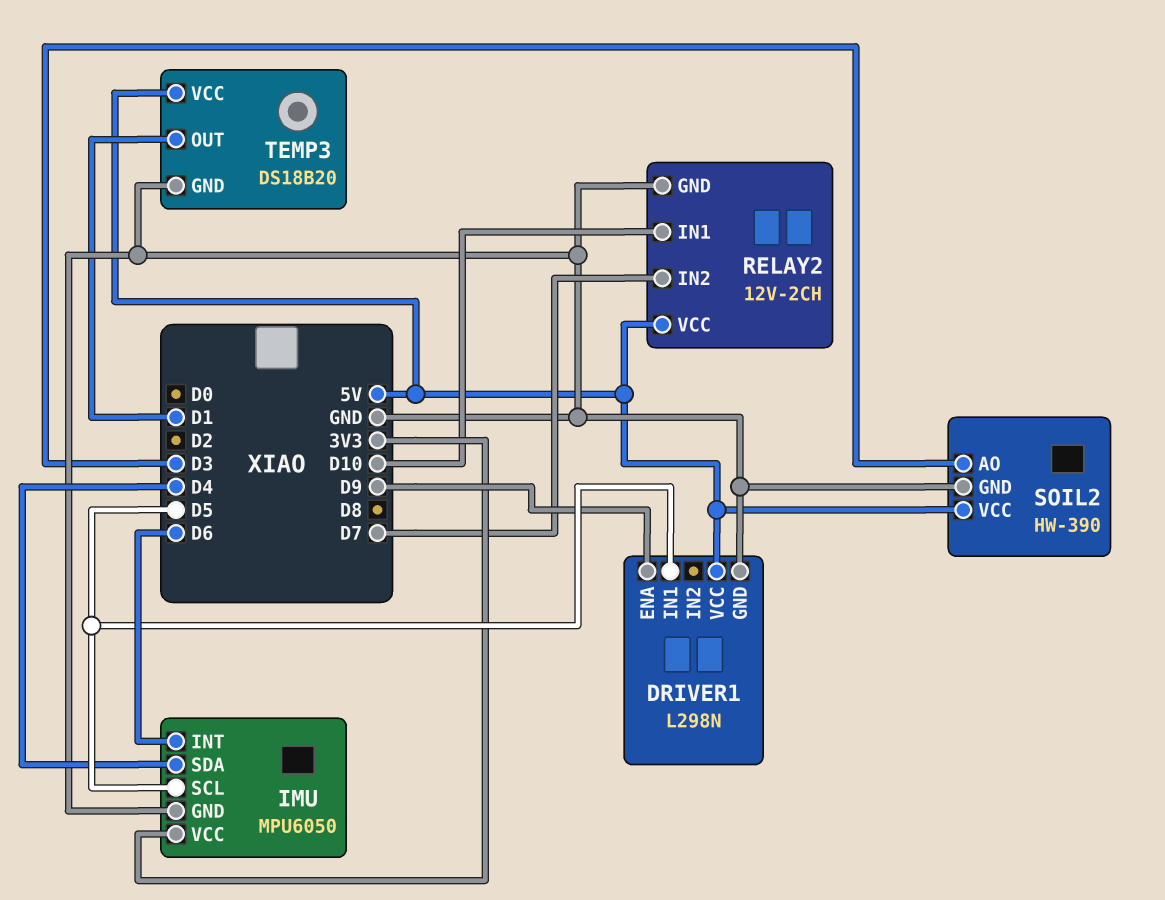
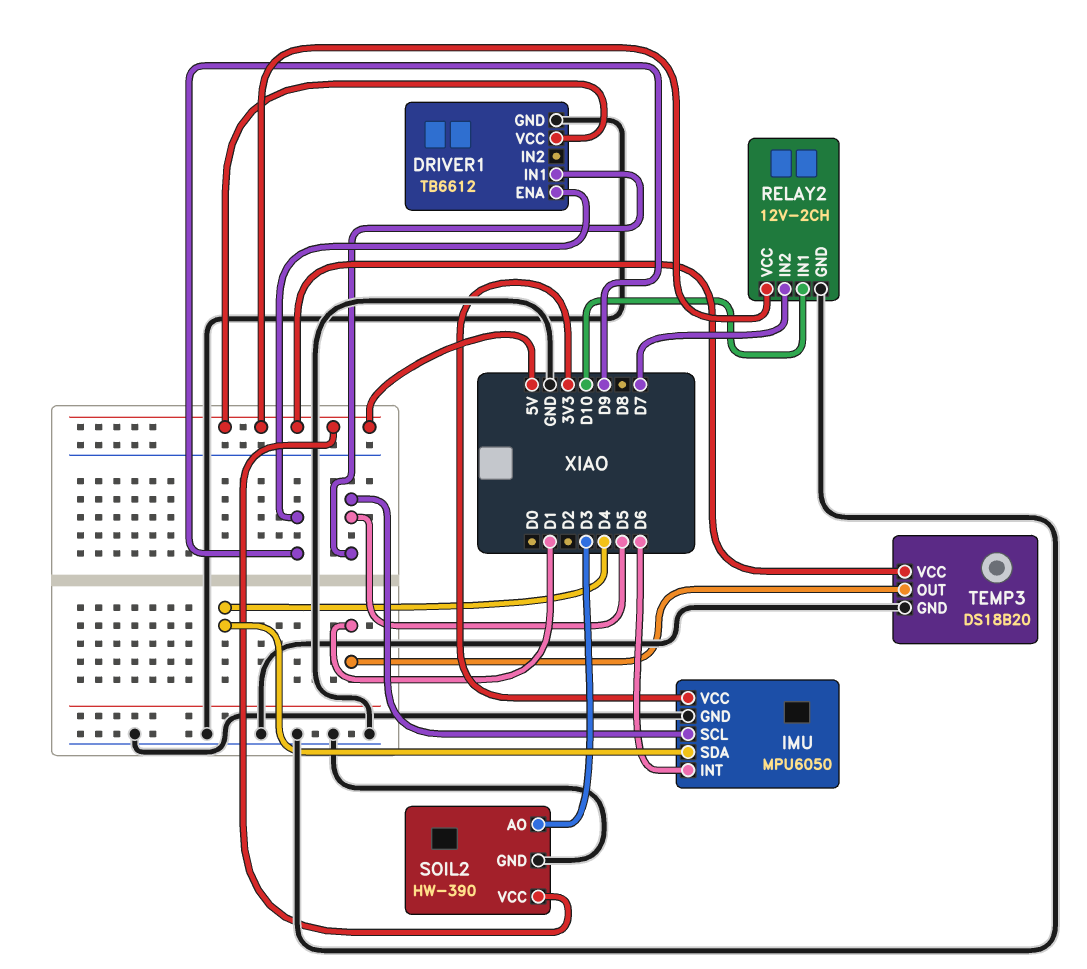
DRIVER1: L298N -> TB6612

